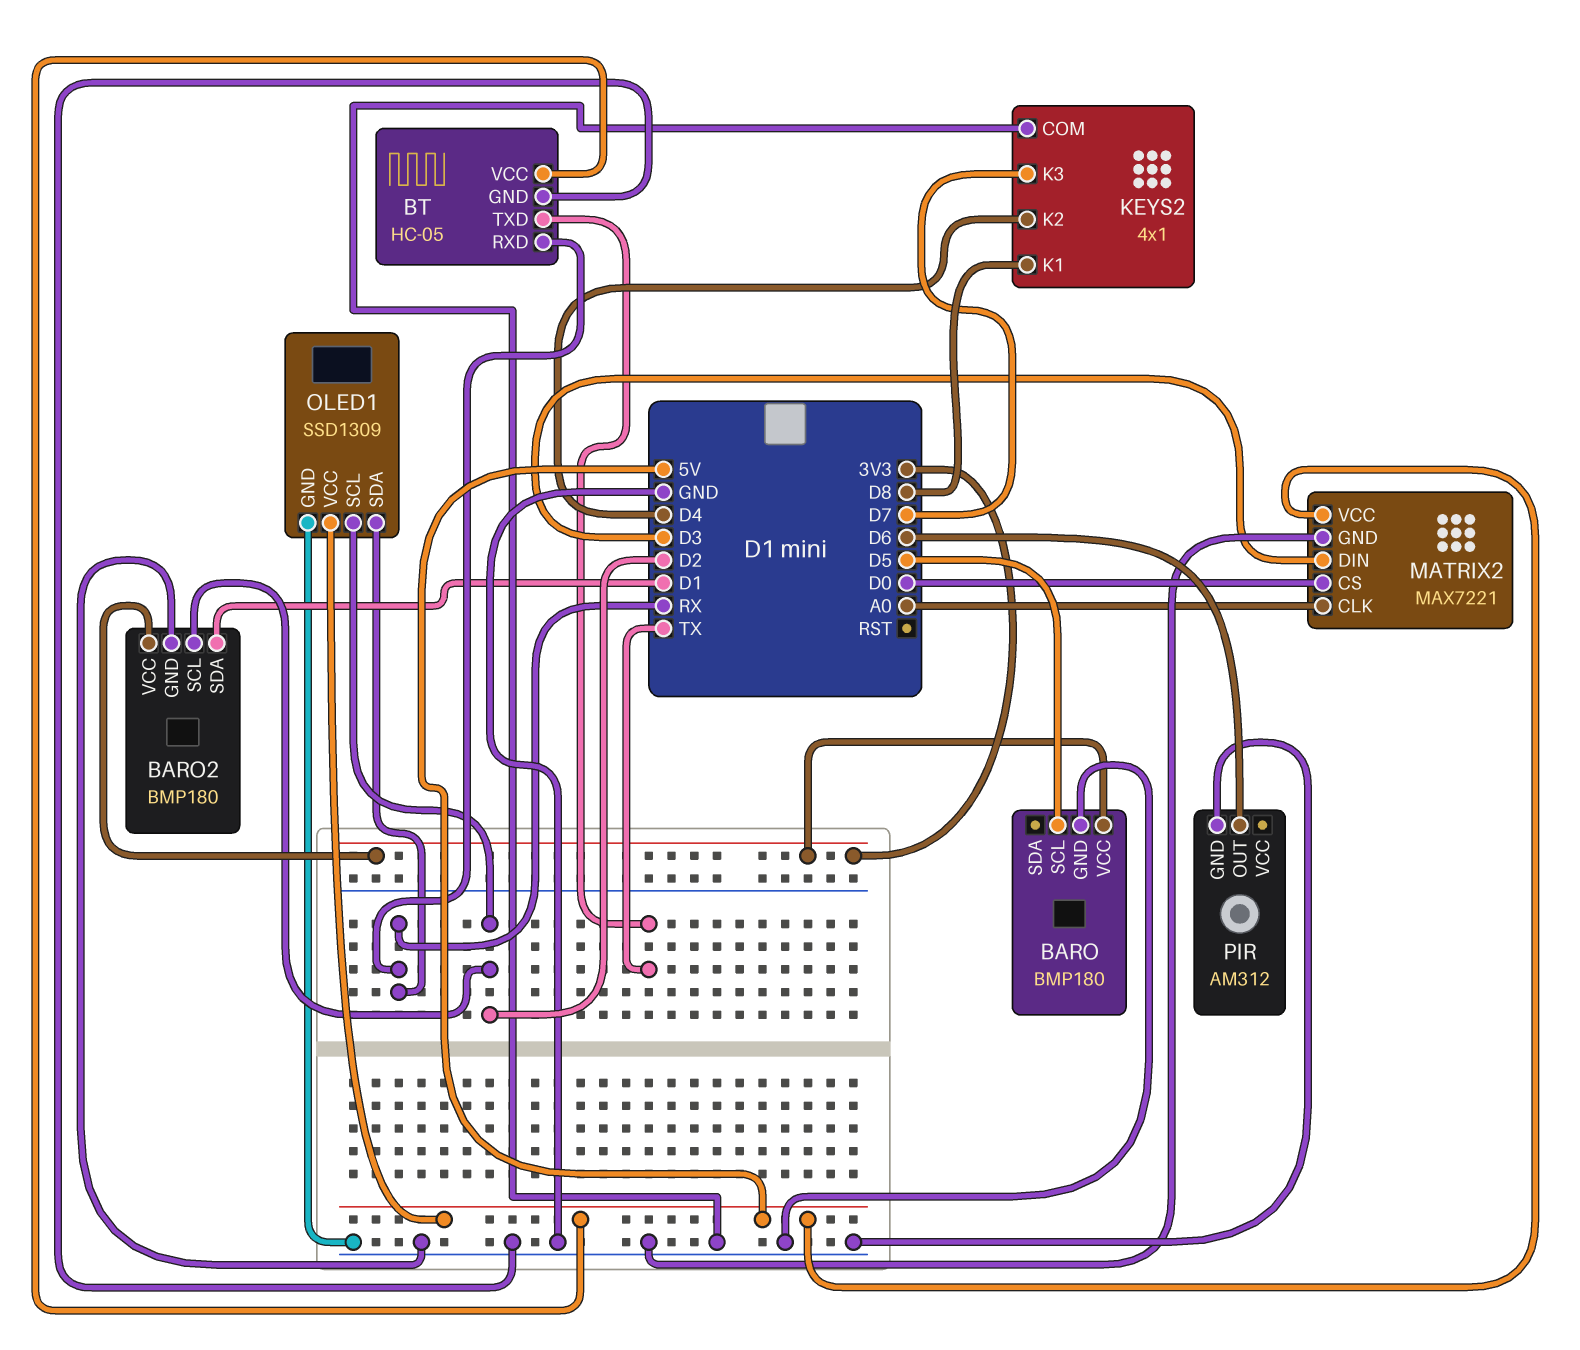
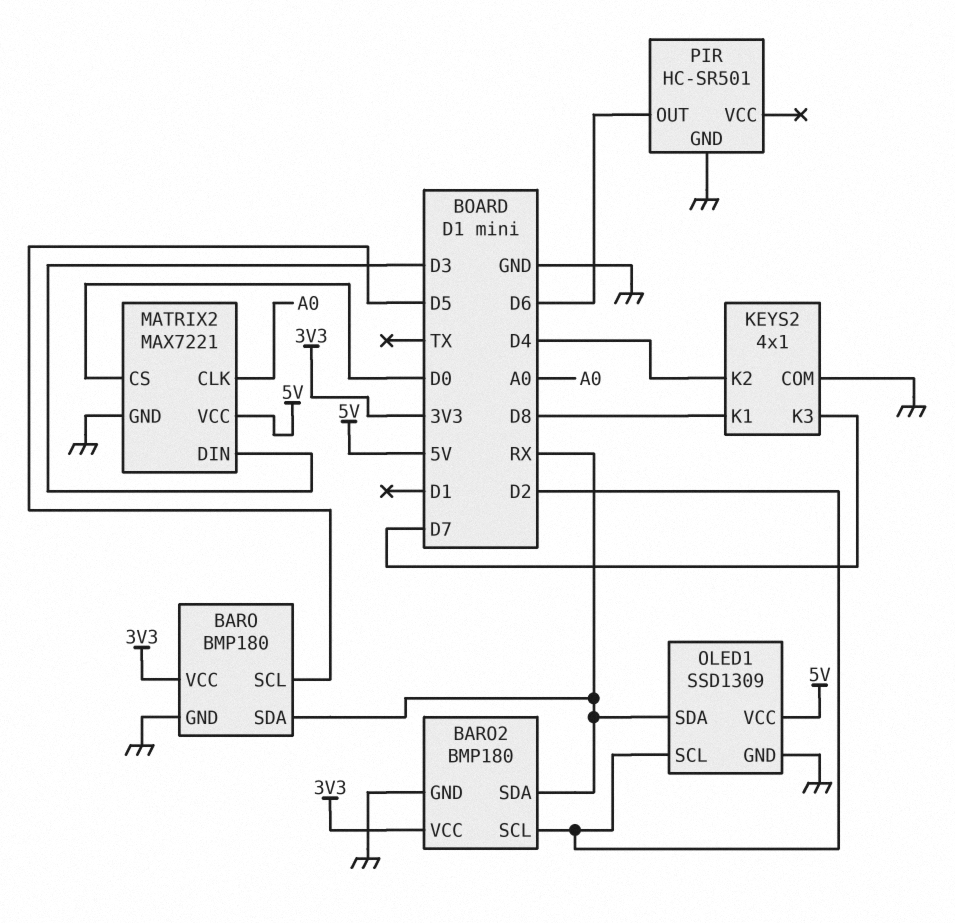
BARO pin SDA: none -> RX
BARO2 pin SDA: D1 -> RX
BT: HC-05 -> none
BT pin GND: GND -> none
BT pin RXD: RX -> none
BT pin TXD: TX -> none
BT pin VCC: 5V -> none
PIR: AM312 -> HC-SR501

